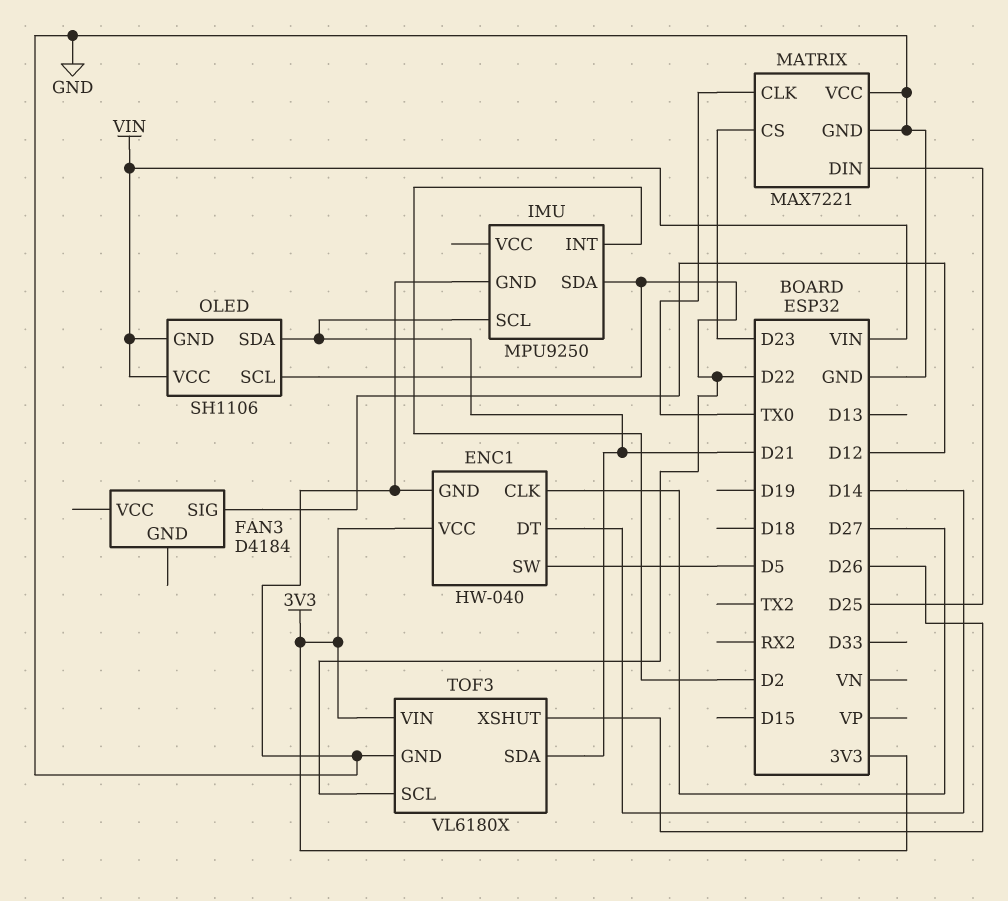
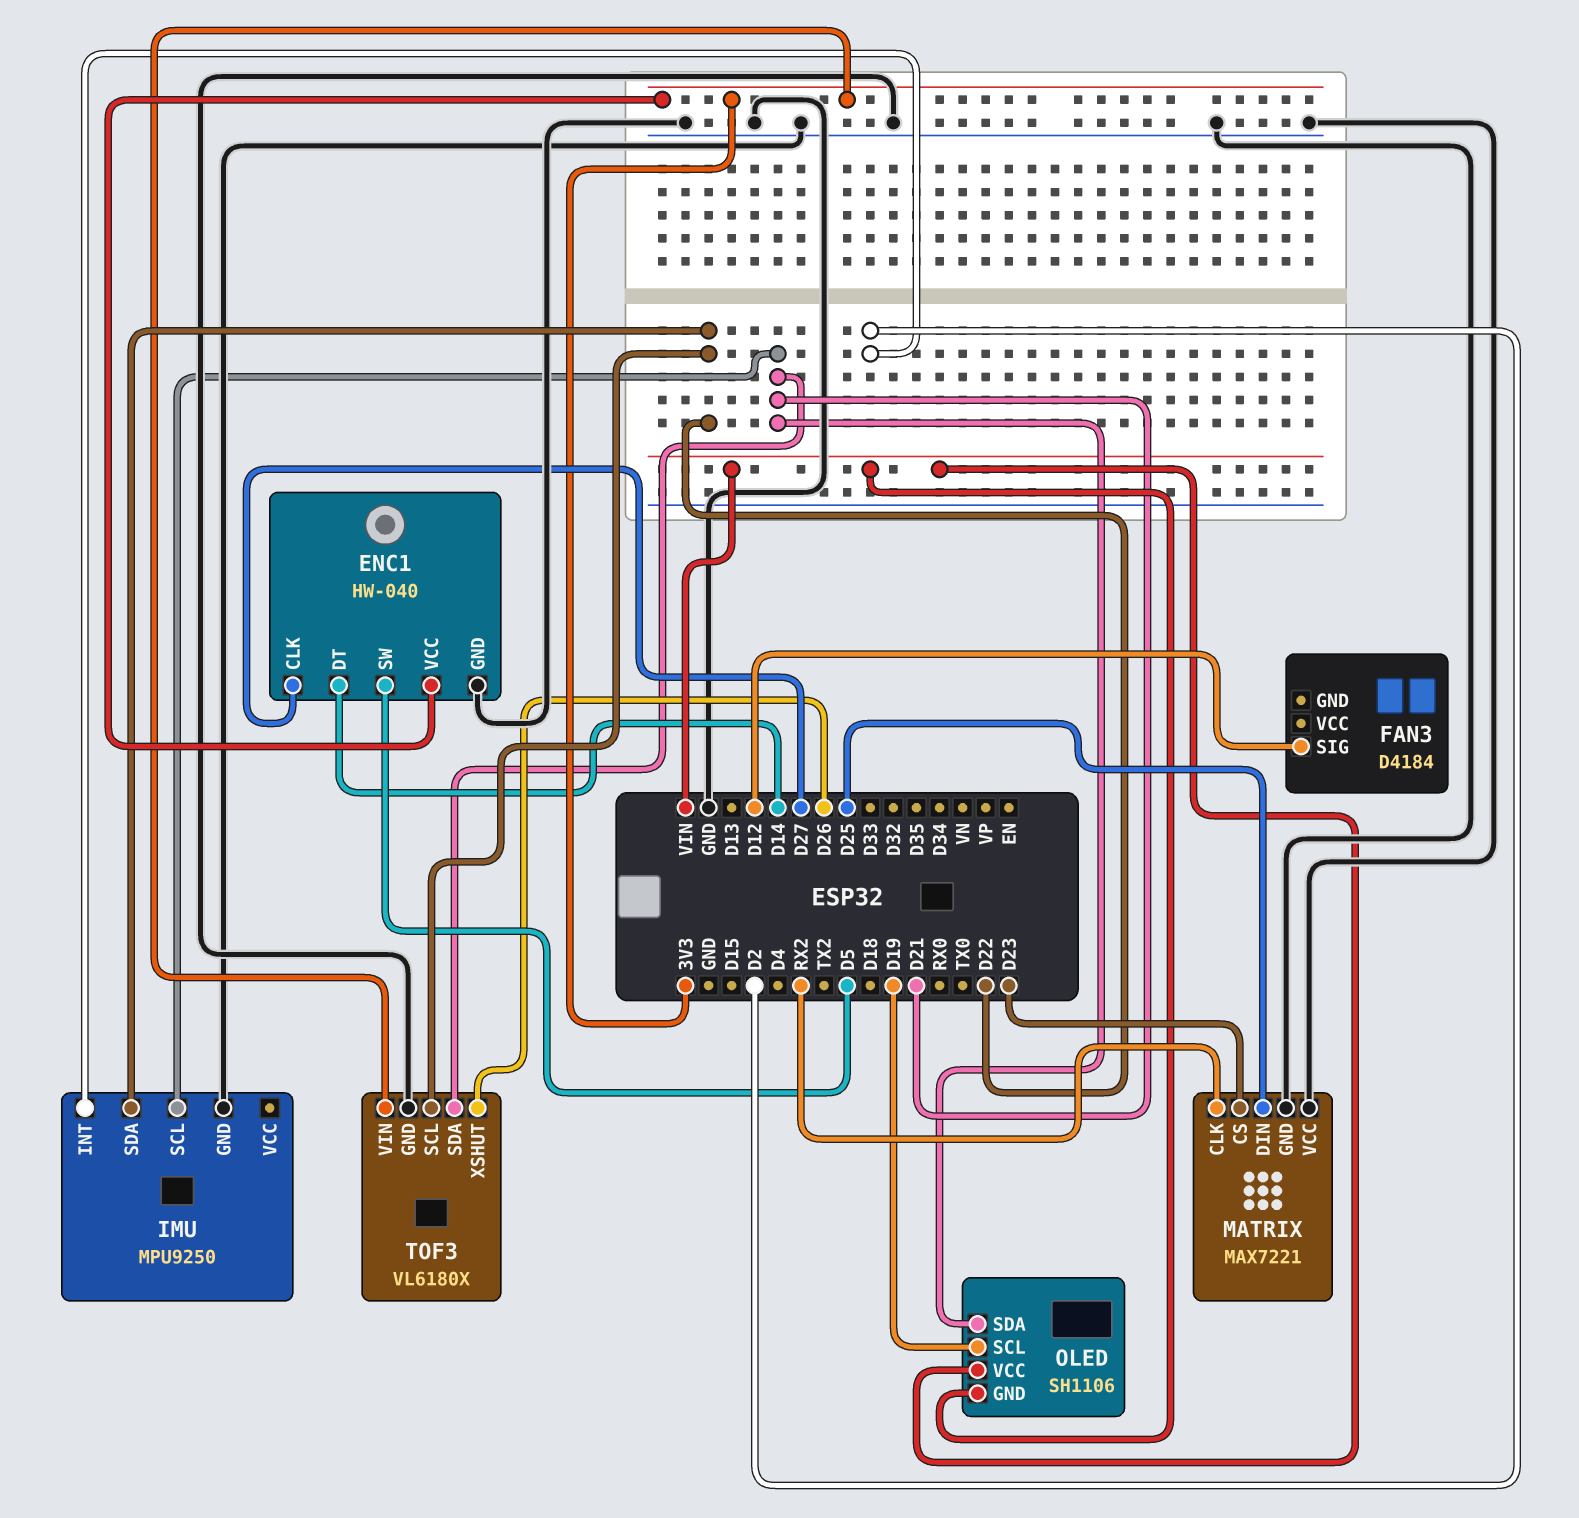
MATRIX pin CLK: TX0 -> RX2
OLED pin SCL: D22 -> D19

